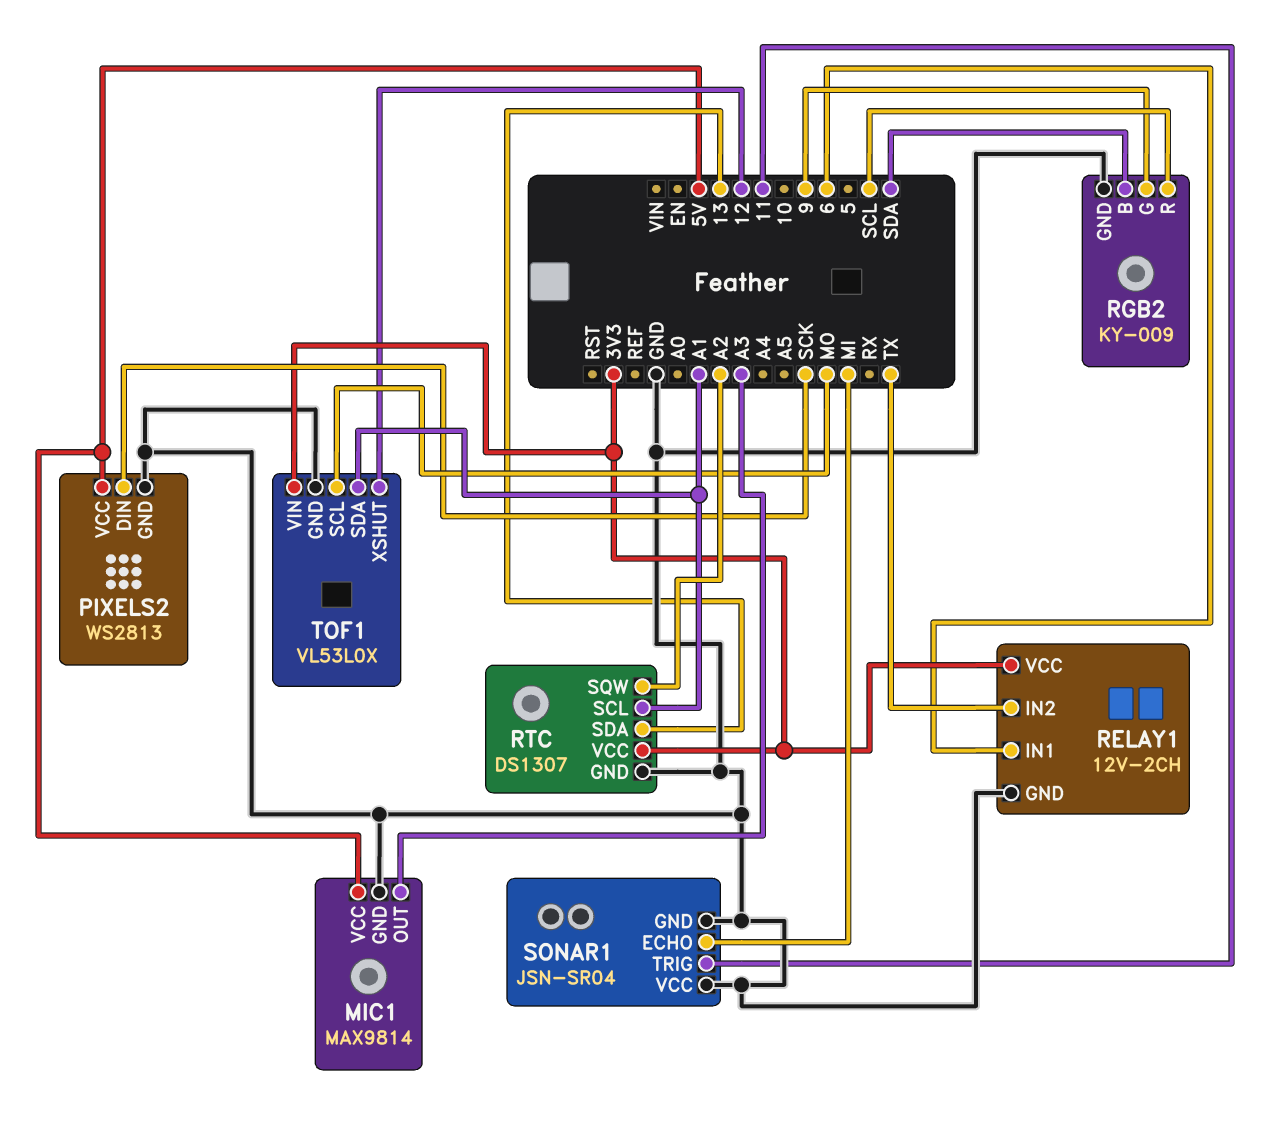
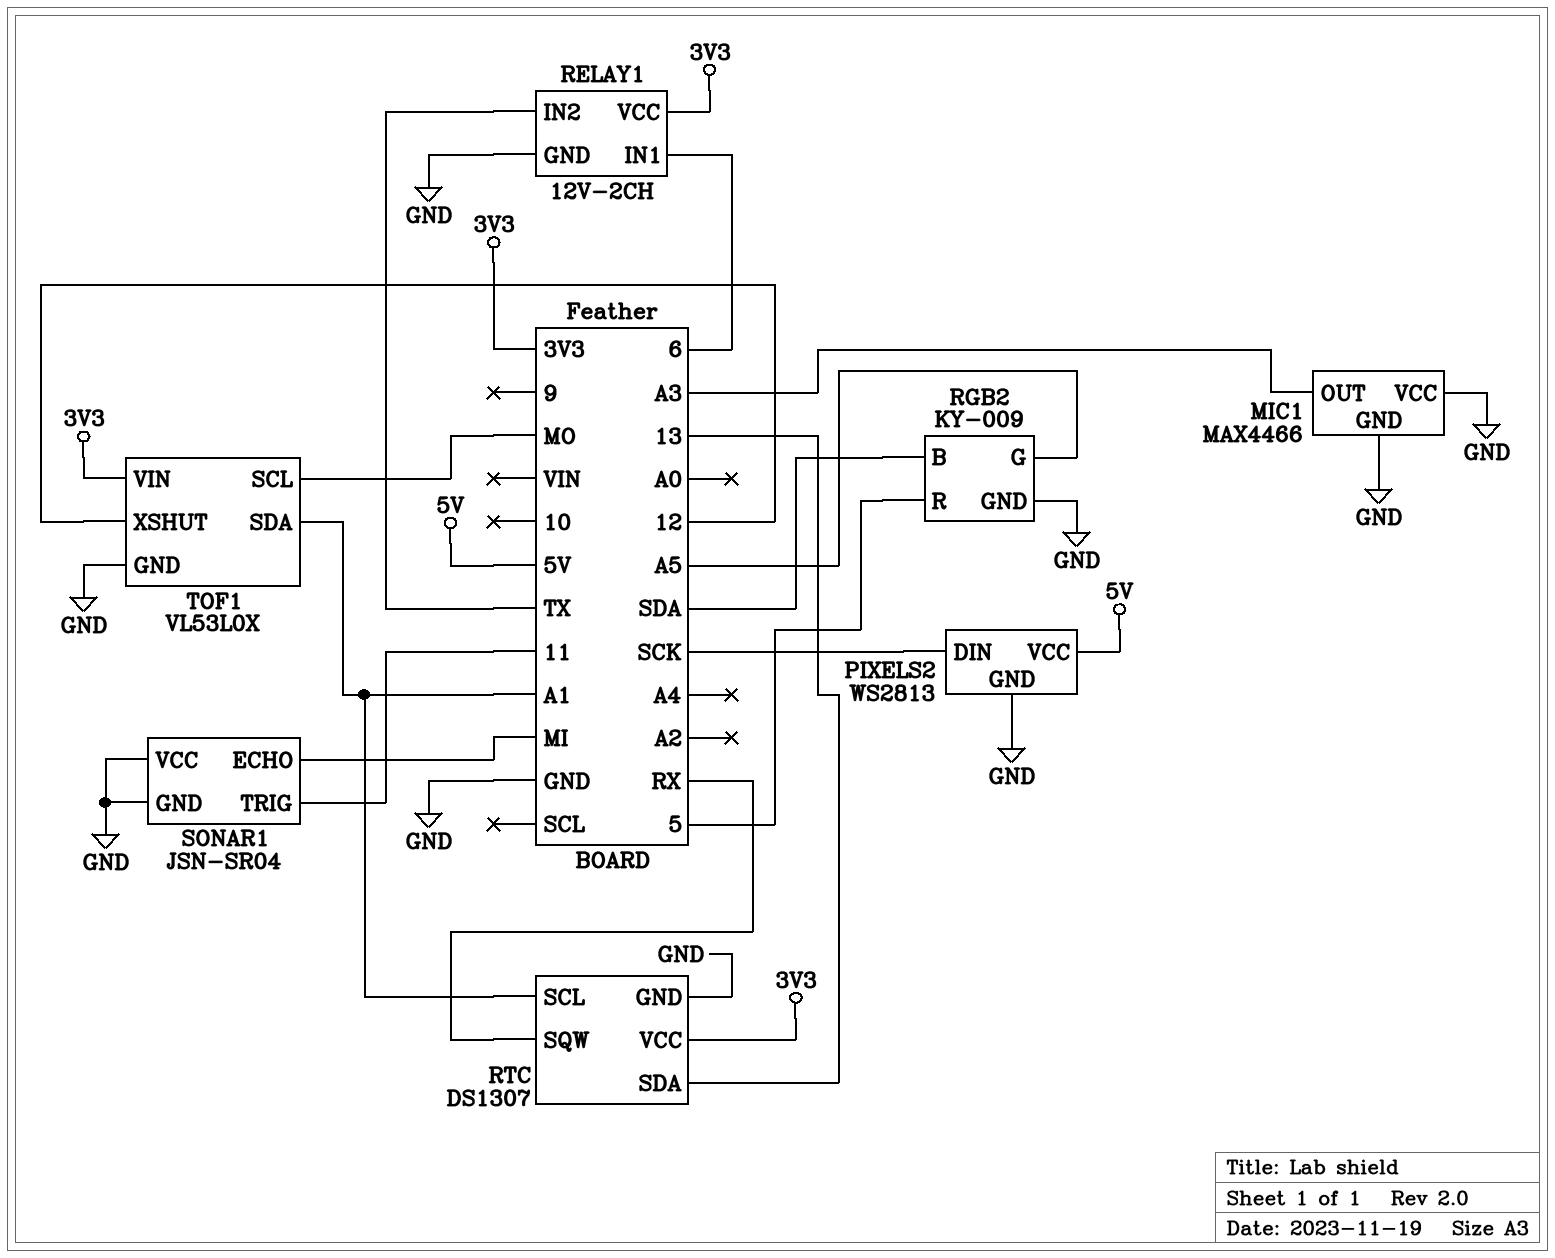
MIC1: MAX9814 -> MAX4466
MIC1 pin VCC: 5V -> GND
RGB2 pin G: 9 -> A5
RGB2 pin R: SCL -> 5
RTC pin SQW: A2 -> RX

